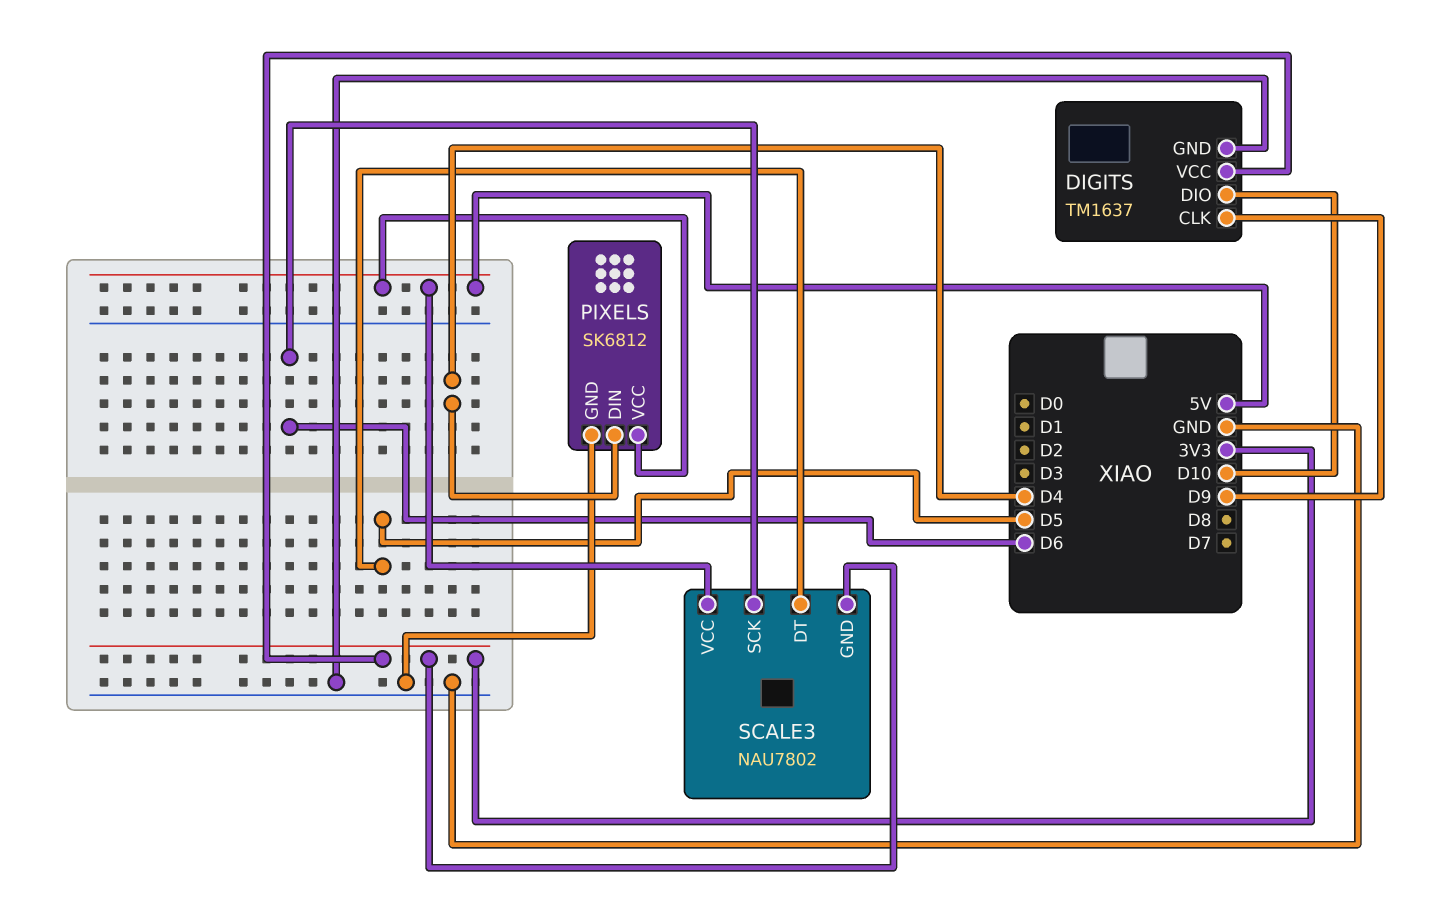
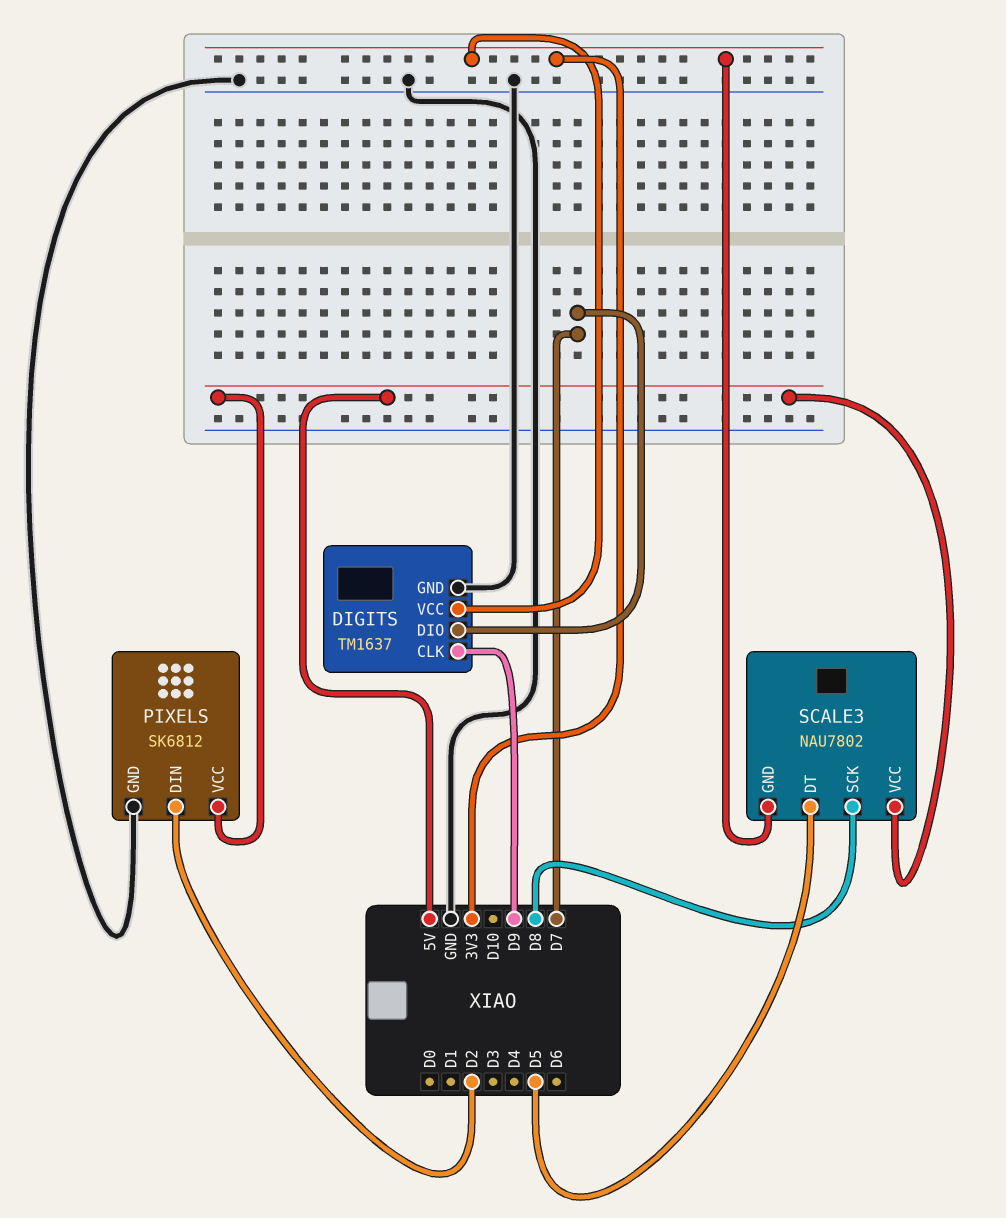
DIGITS pin DIO: D10 -> D7
PIXELS pin DIN: D4 -> D2
SCALE3 pin SCK: D6 -> D8

